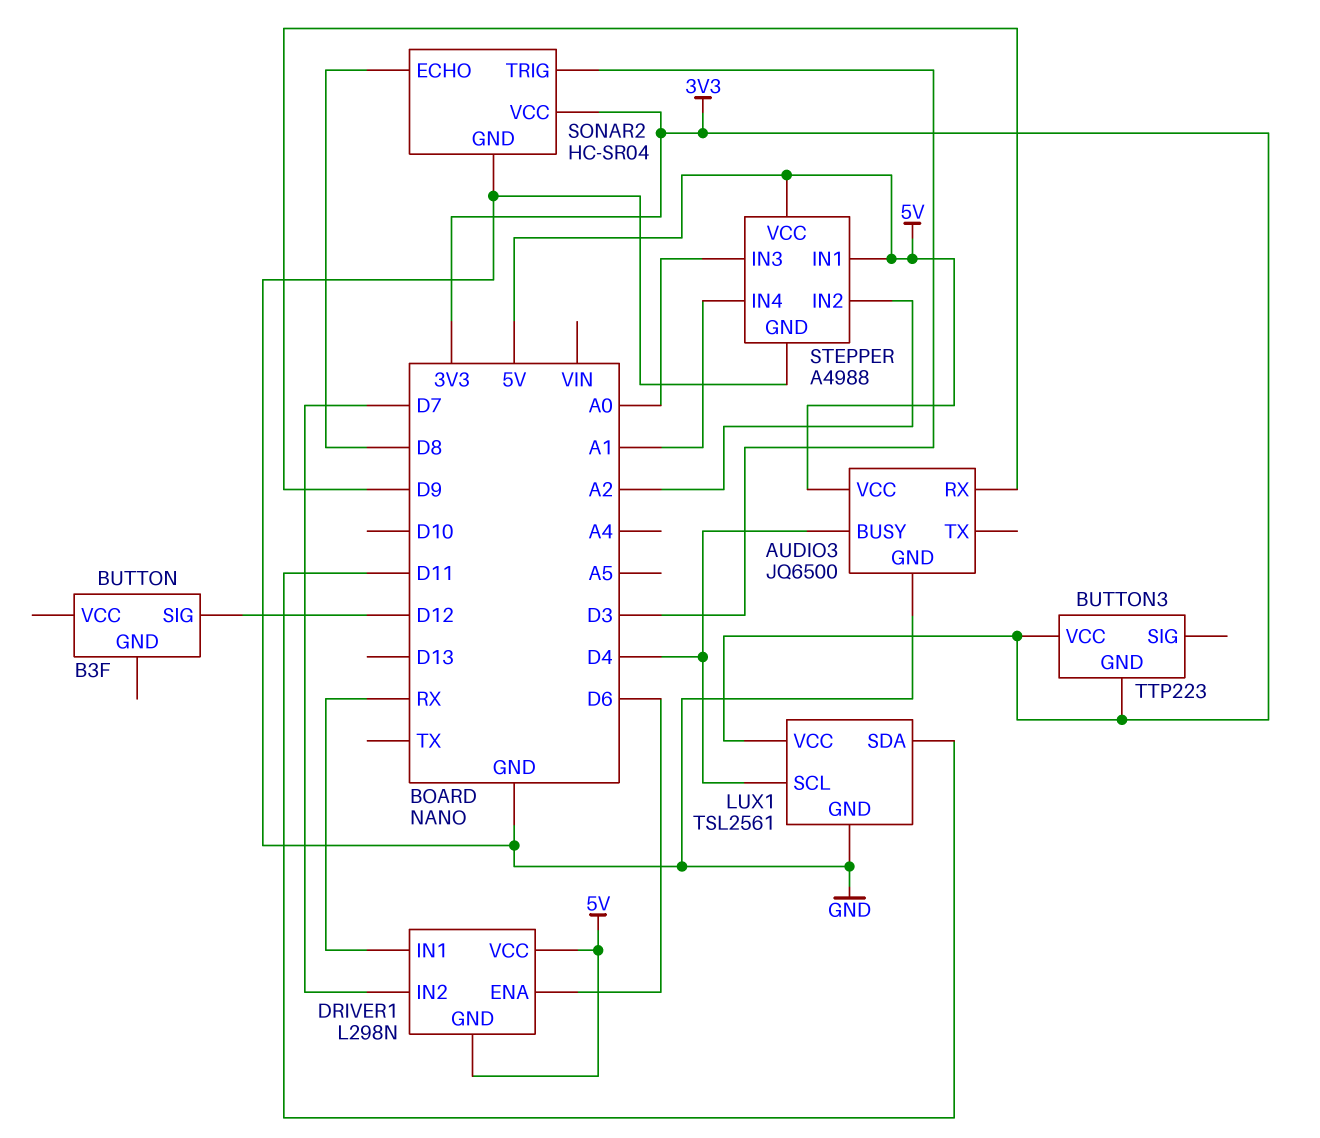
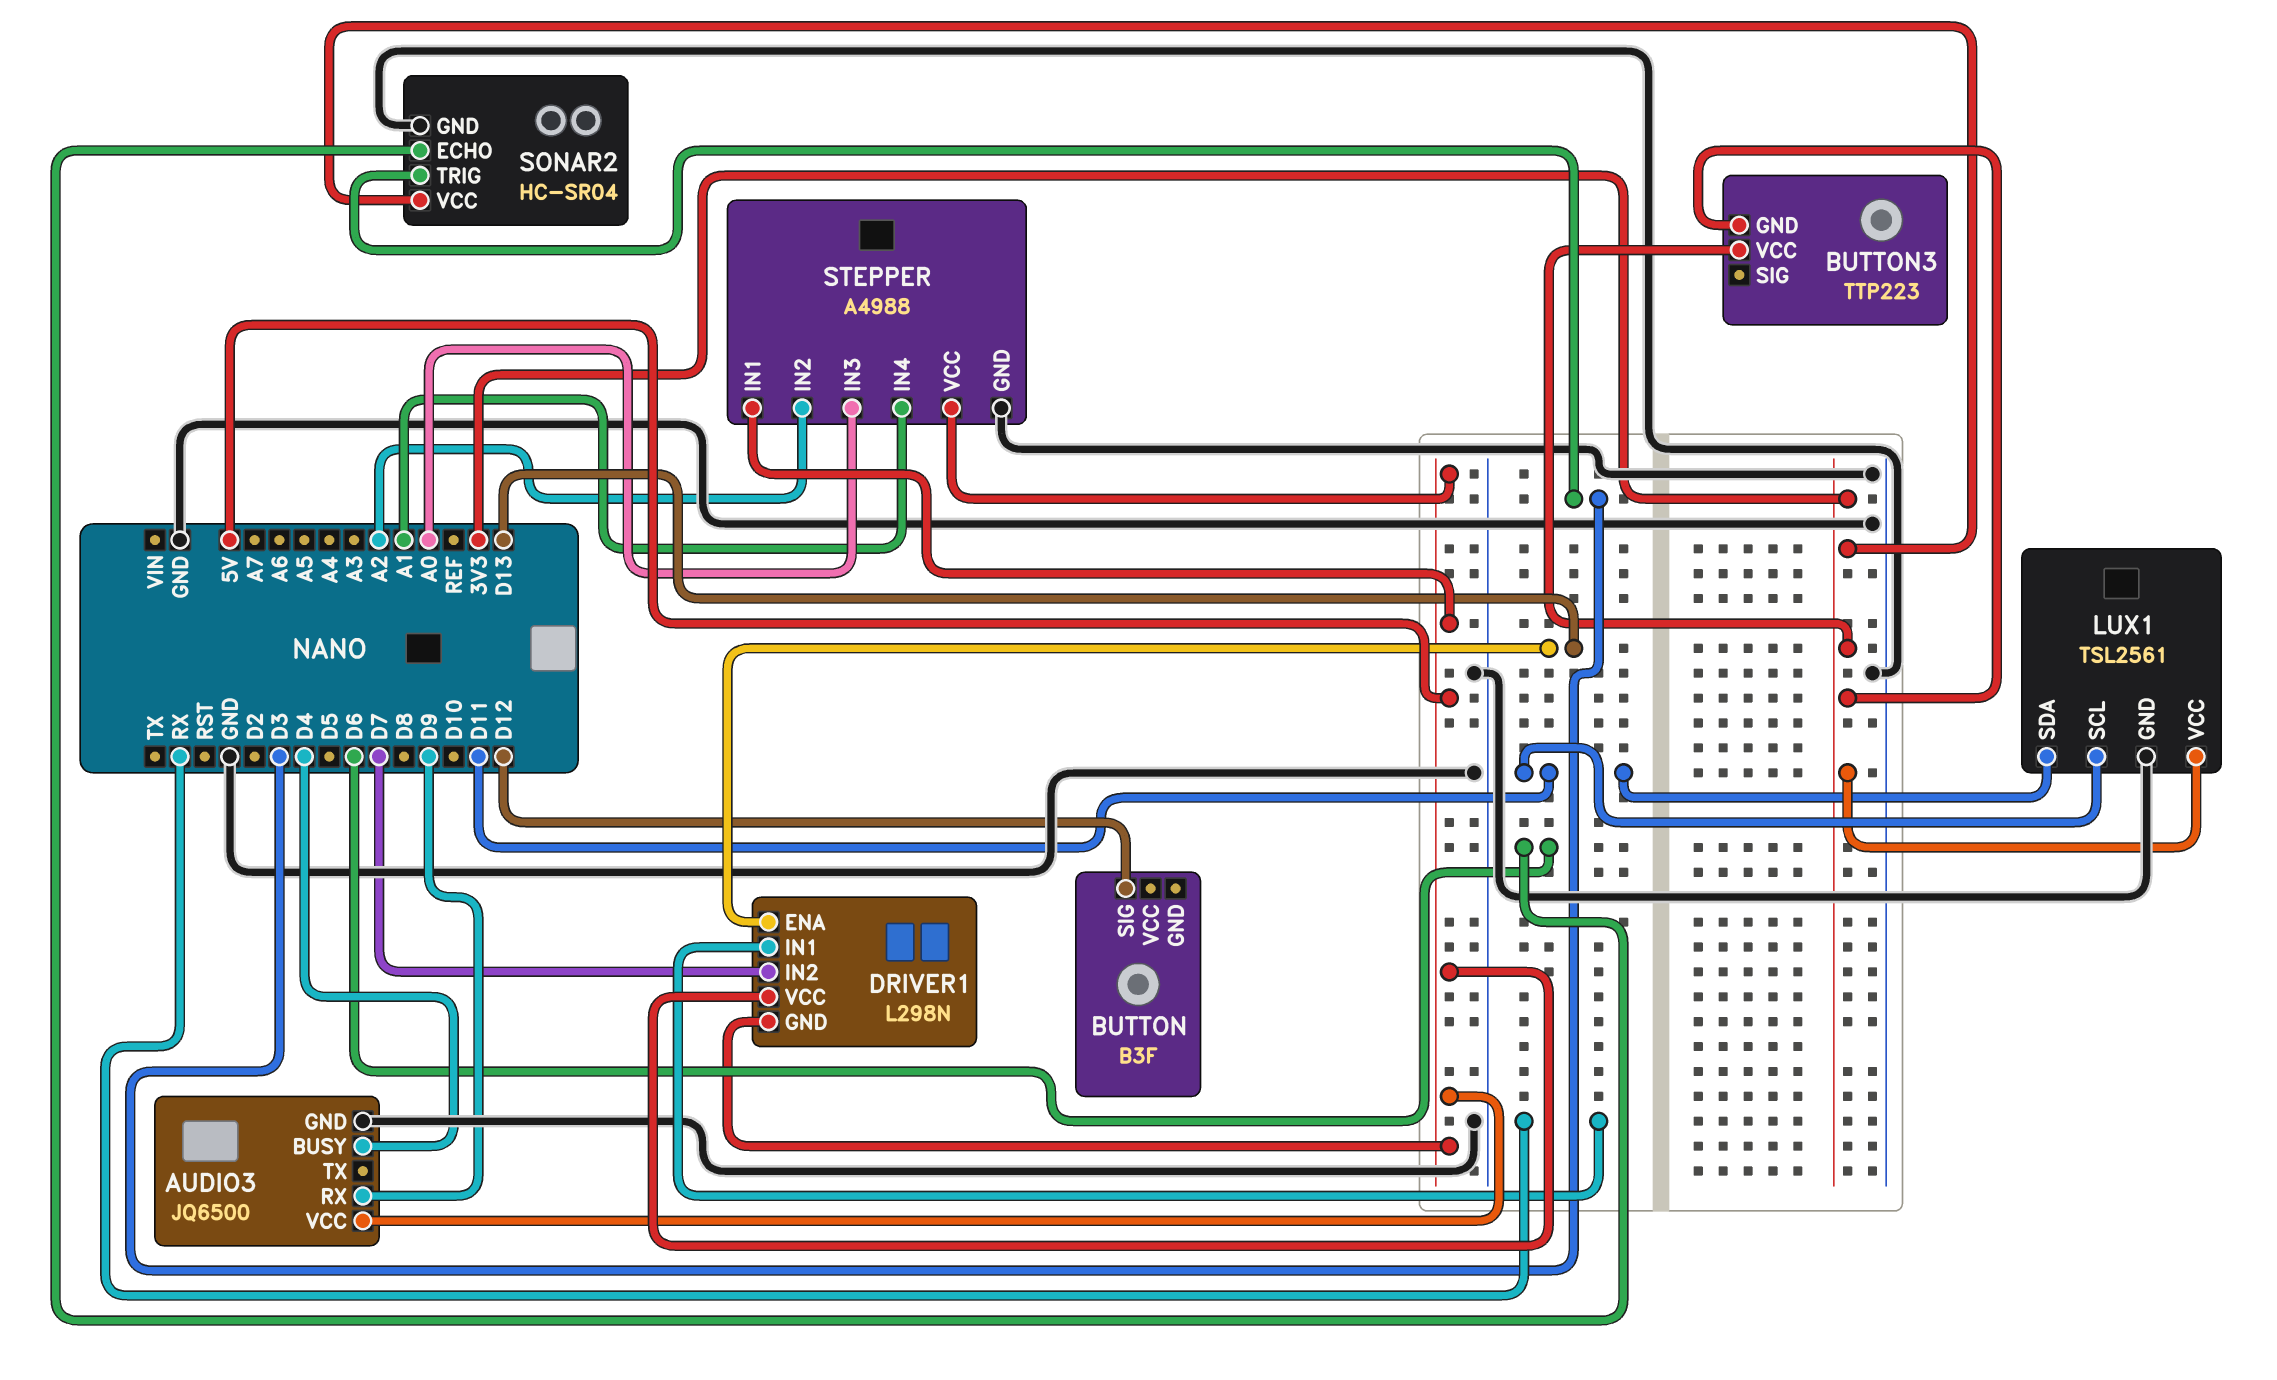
DRIVER1 pin ENA: D6 -> D13
LUX1 pin SCL: D4 -> D11
SONAR2 pin ECHO: D8 -> D6

